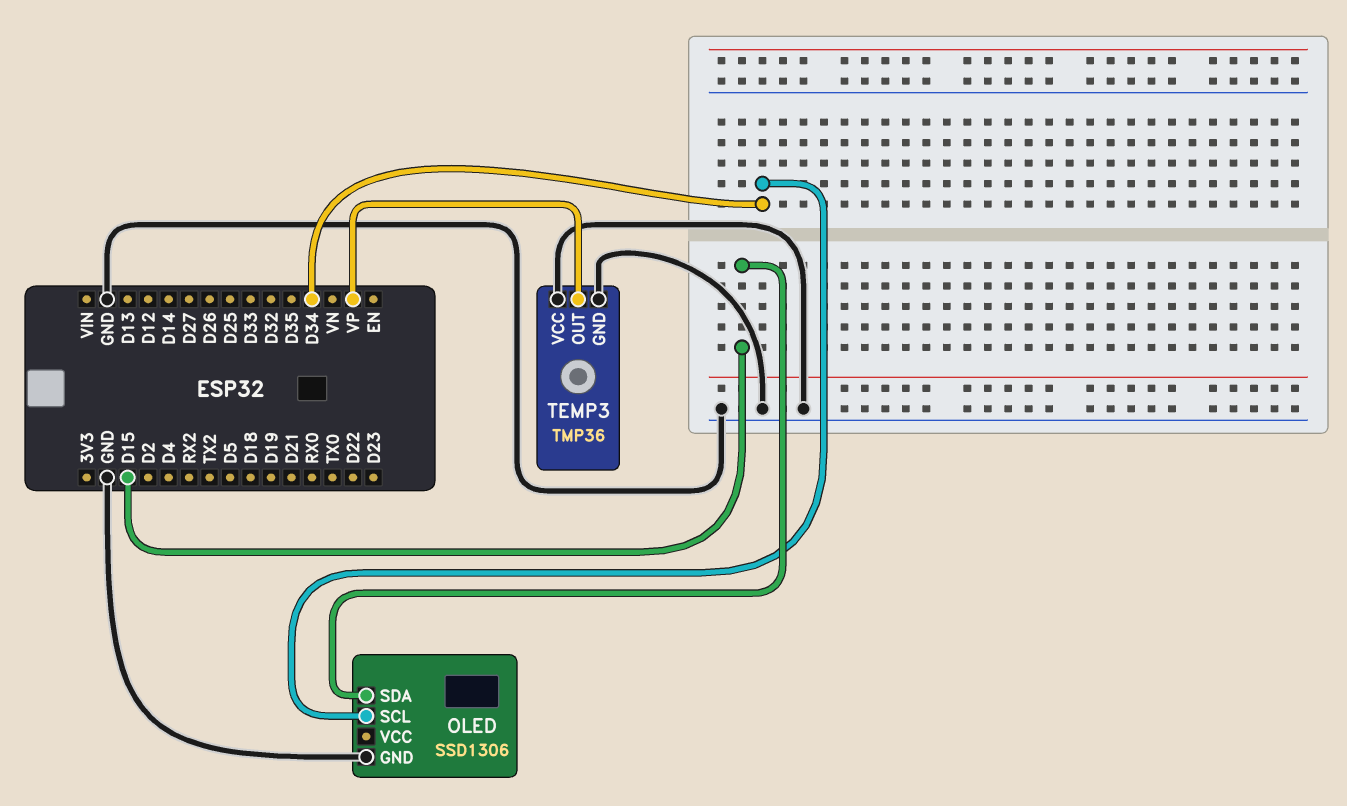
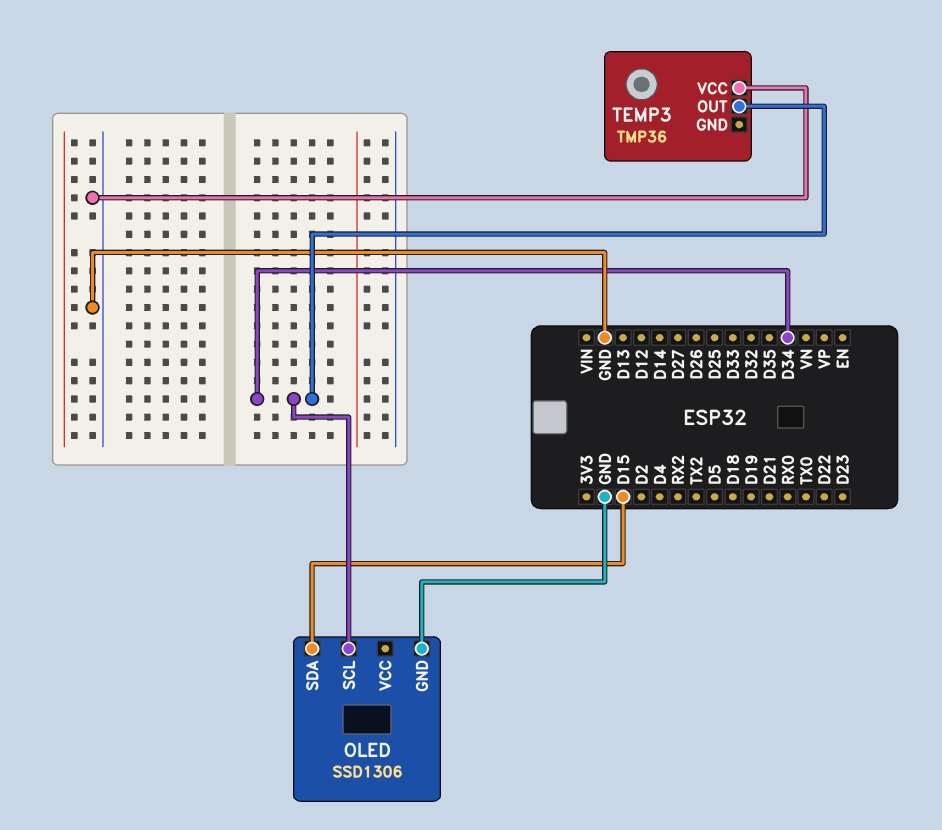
TEMP3 pin GND: GND -> none
TEMP3 pin OUT: VP -> D34

